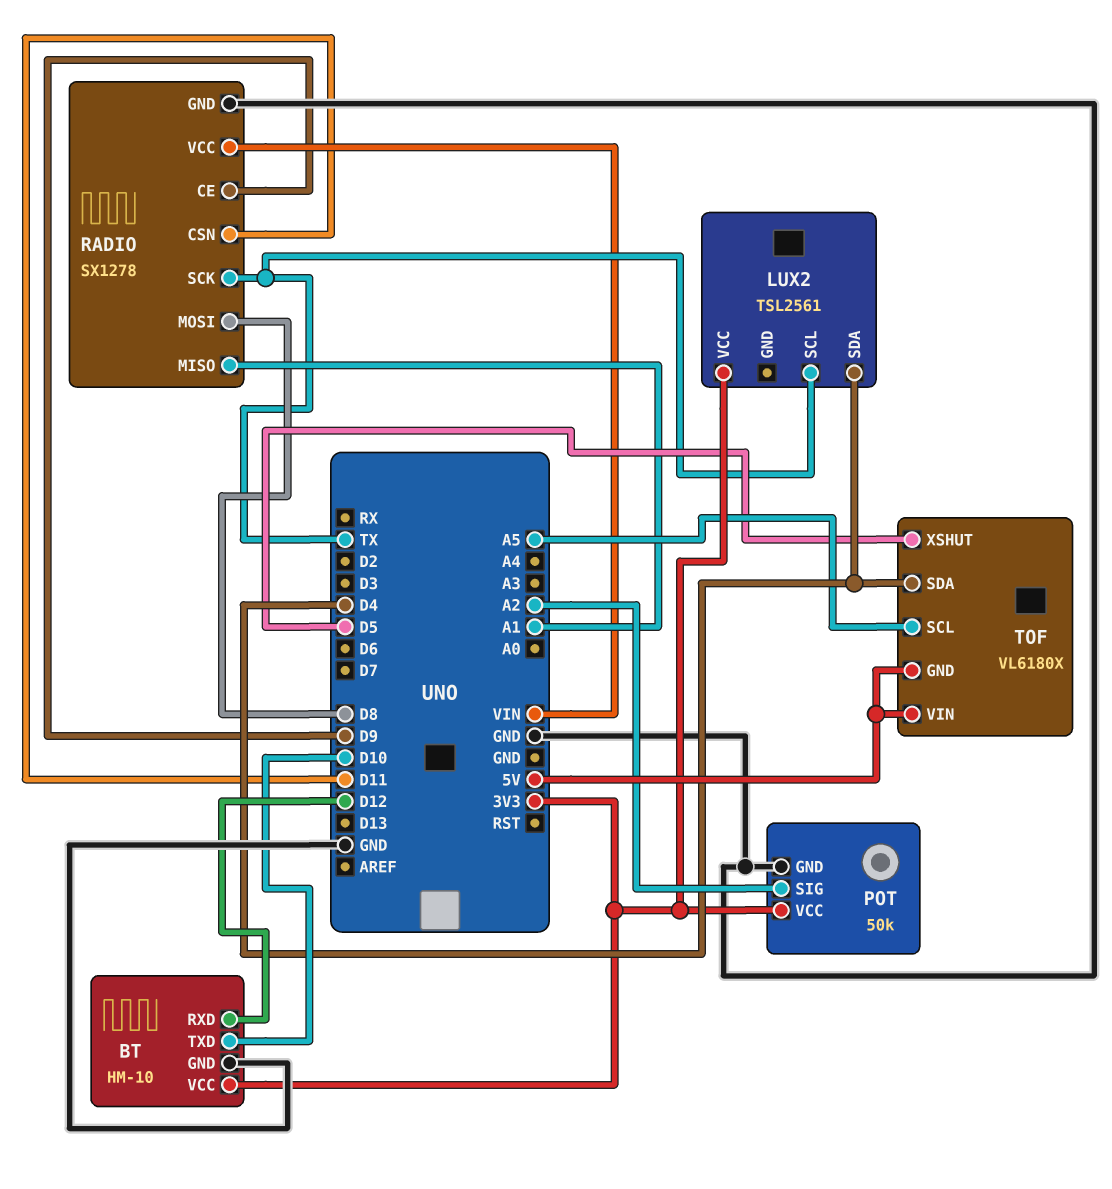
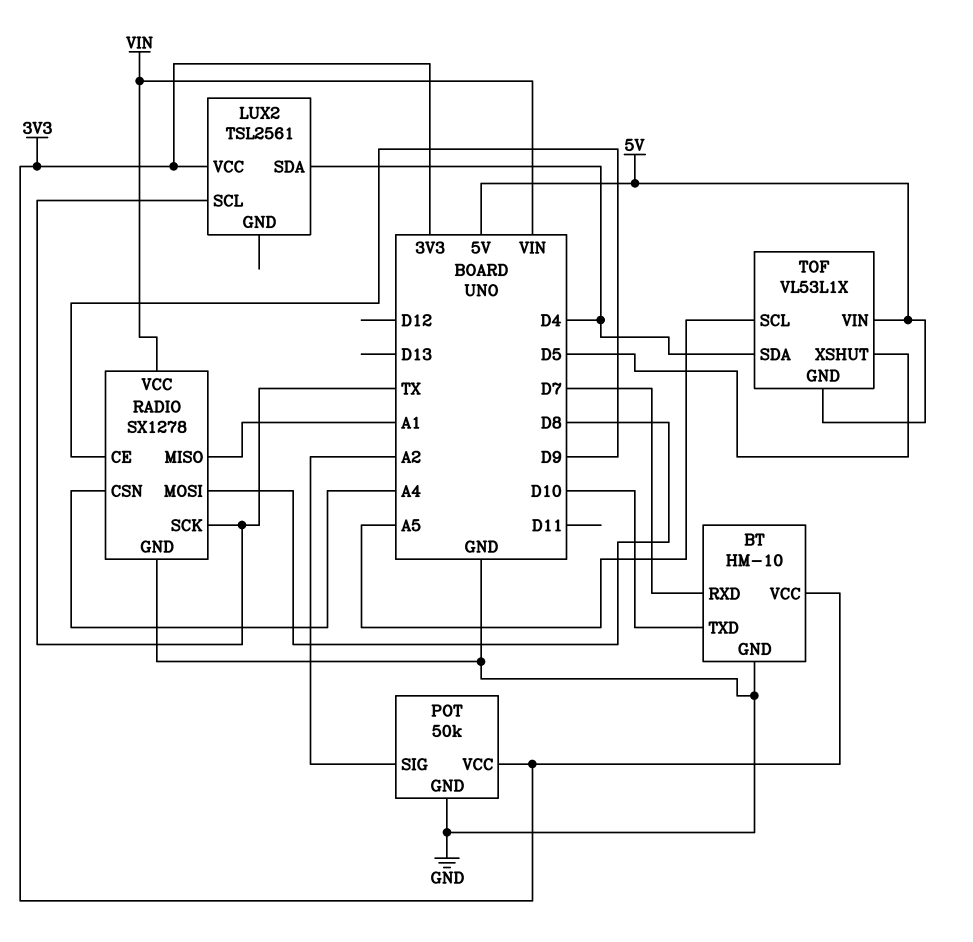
BT pin RXD: D12 -> D7
RADIO pin CSN: D11 -> A4
TOF: VL6180X -> VL53L1X

